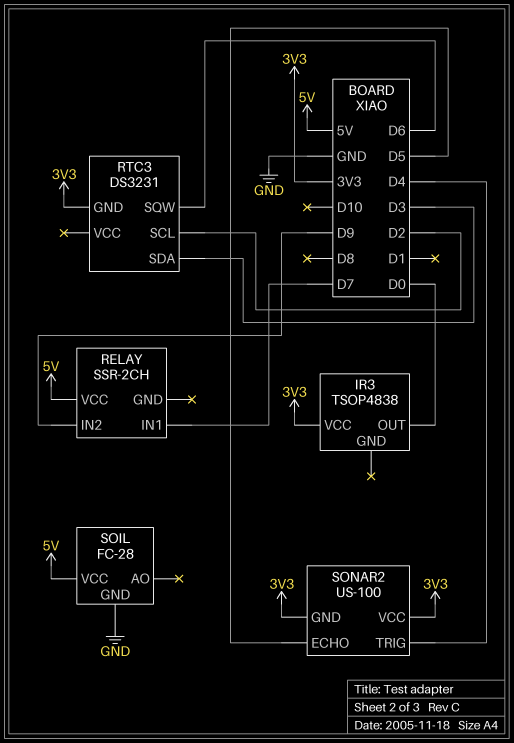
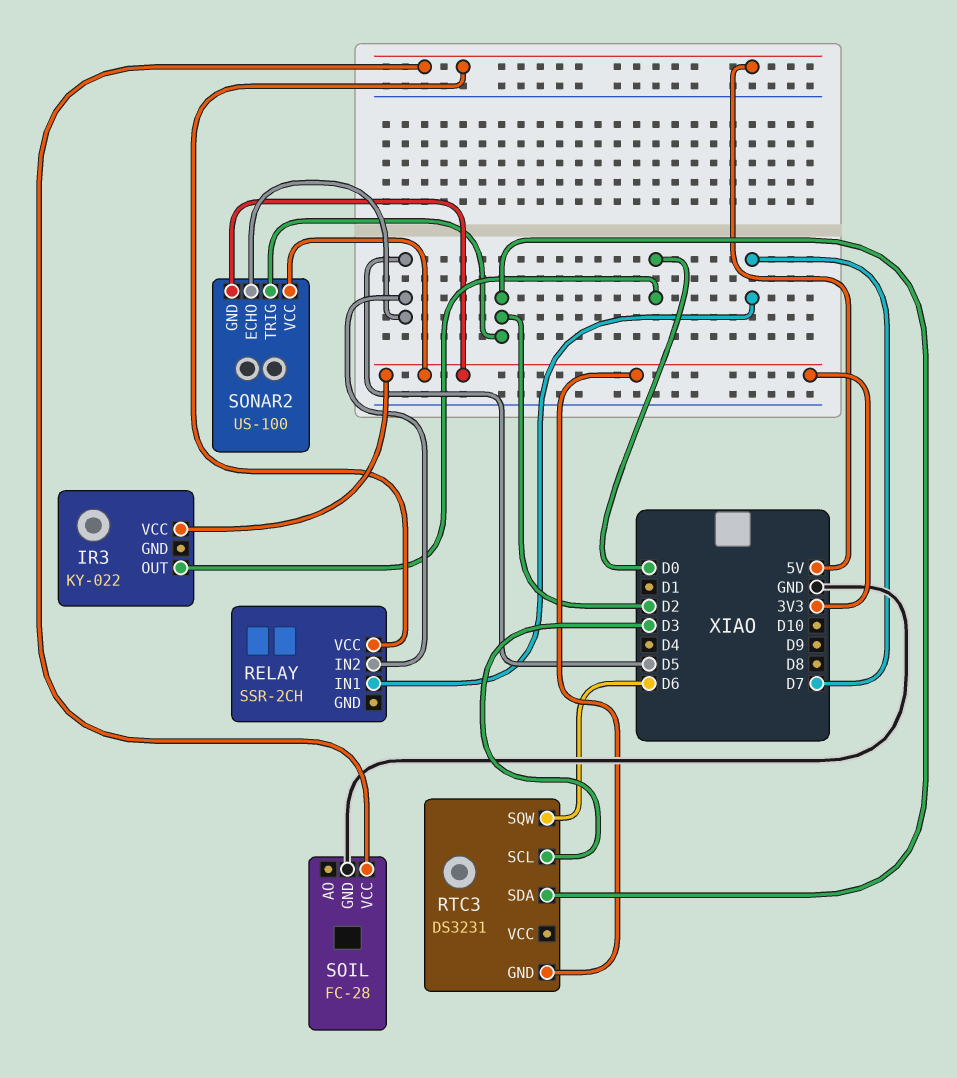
IR3: TSOP4838 -> KY-022
RELAY pin IN2: D9 -> D5
RTC3 pin SCL: D2 -> D3
RTC3 pin SDA: D3 -> D2
SONAR2 pin TRIG: D4 -> D2

